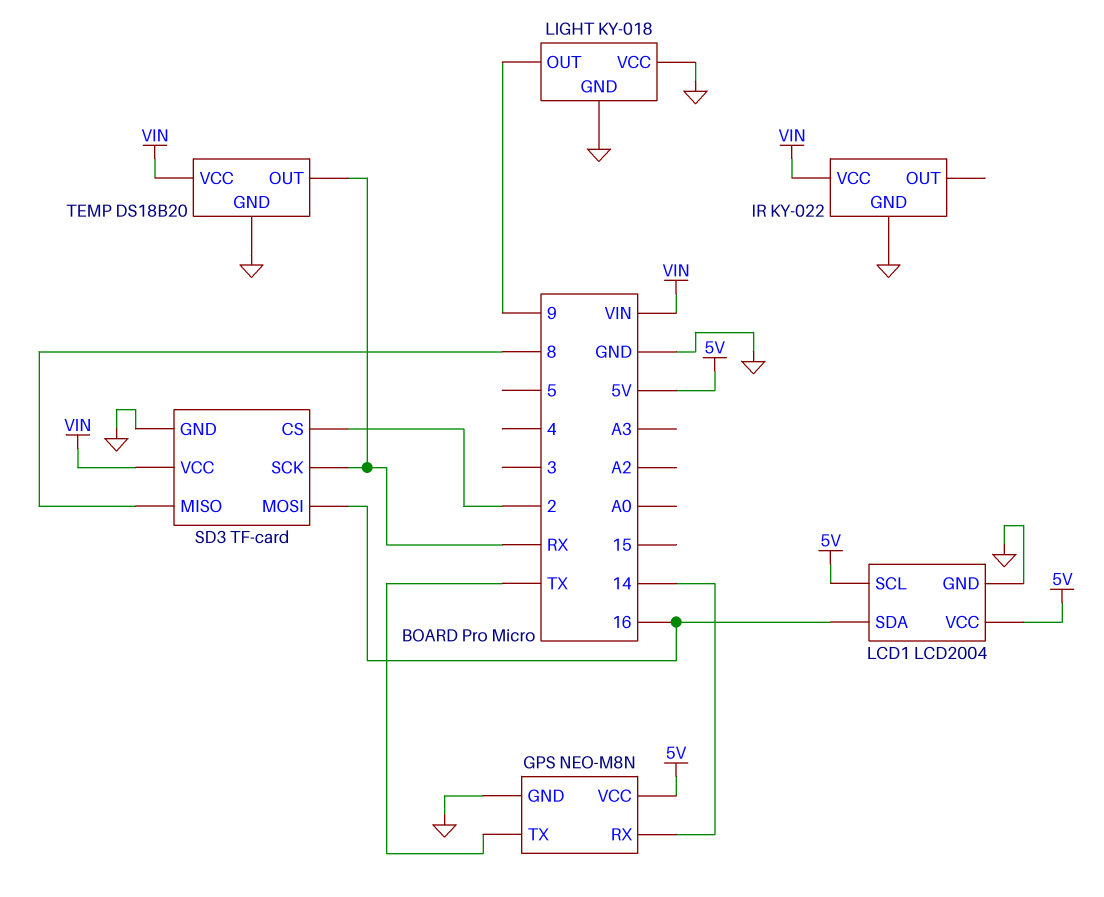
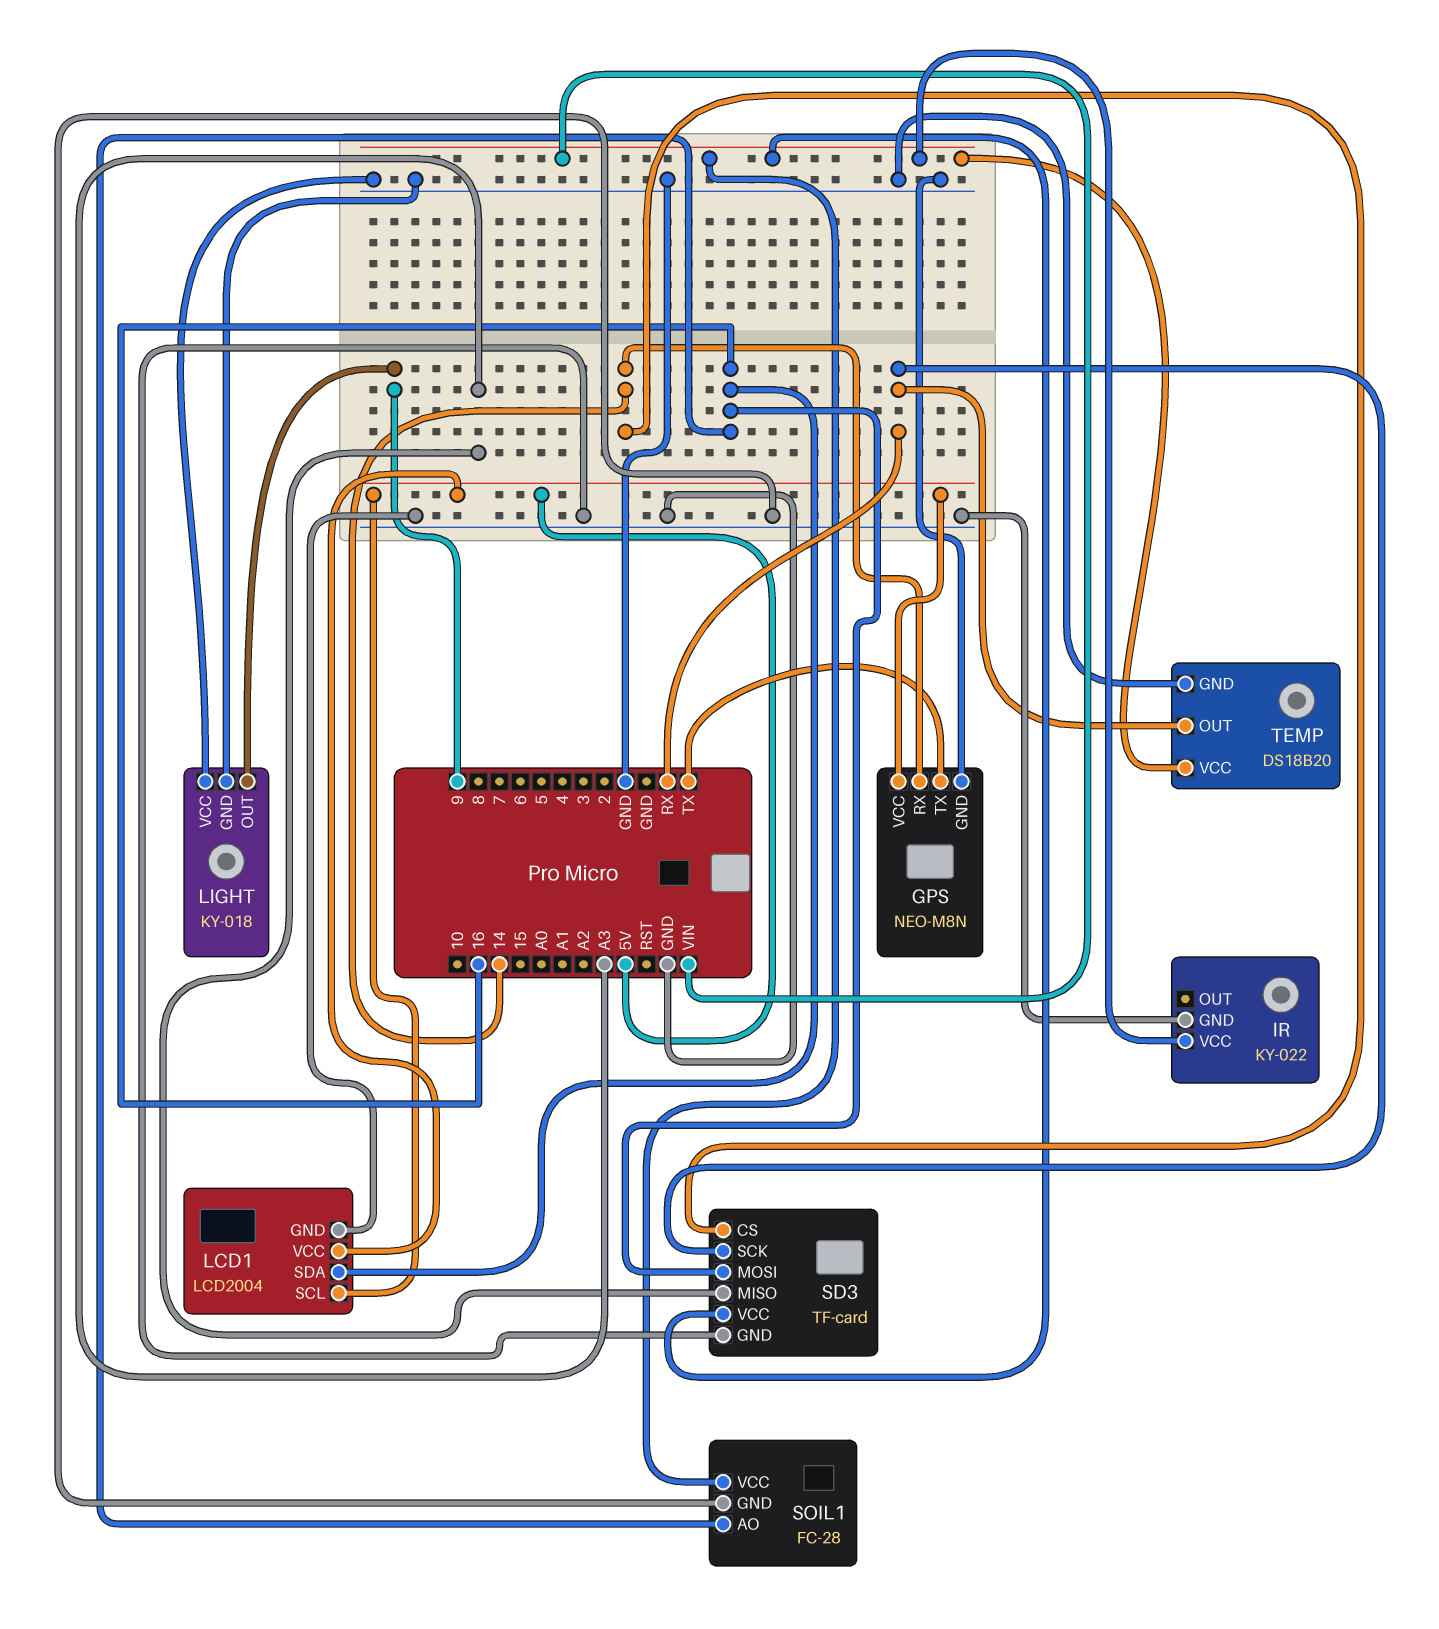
SD3 pin CS: 2 -> 14
SD3 pin MISO: 8 -> A3
SOIL1: none -> FC-28
SOIL1 pin AO: none -> 16
SOIL1 pin GND: none -> GND
SOIL1 pin VCC: none -> VIN

